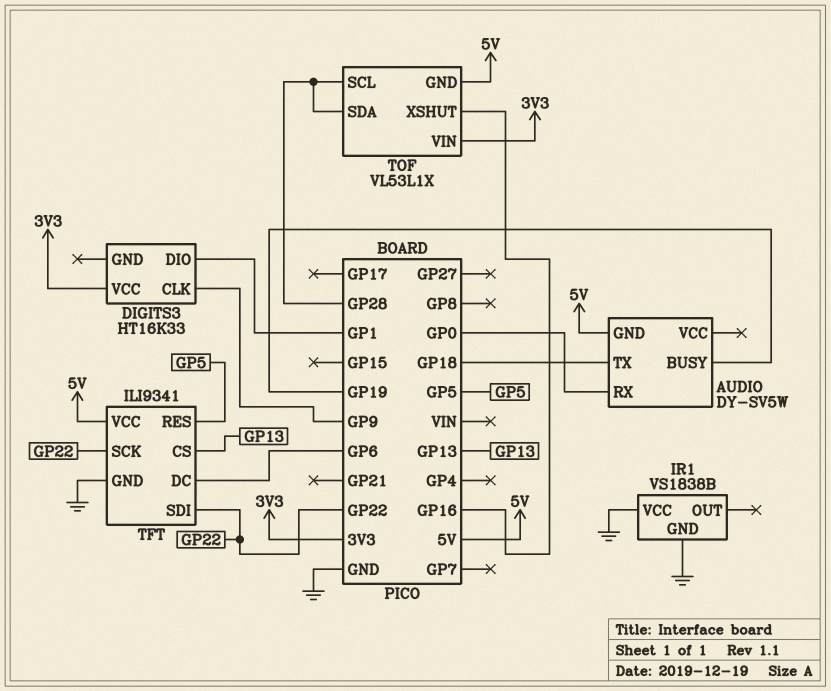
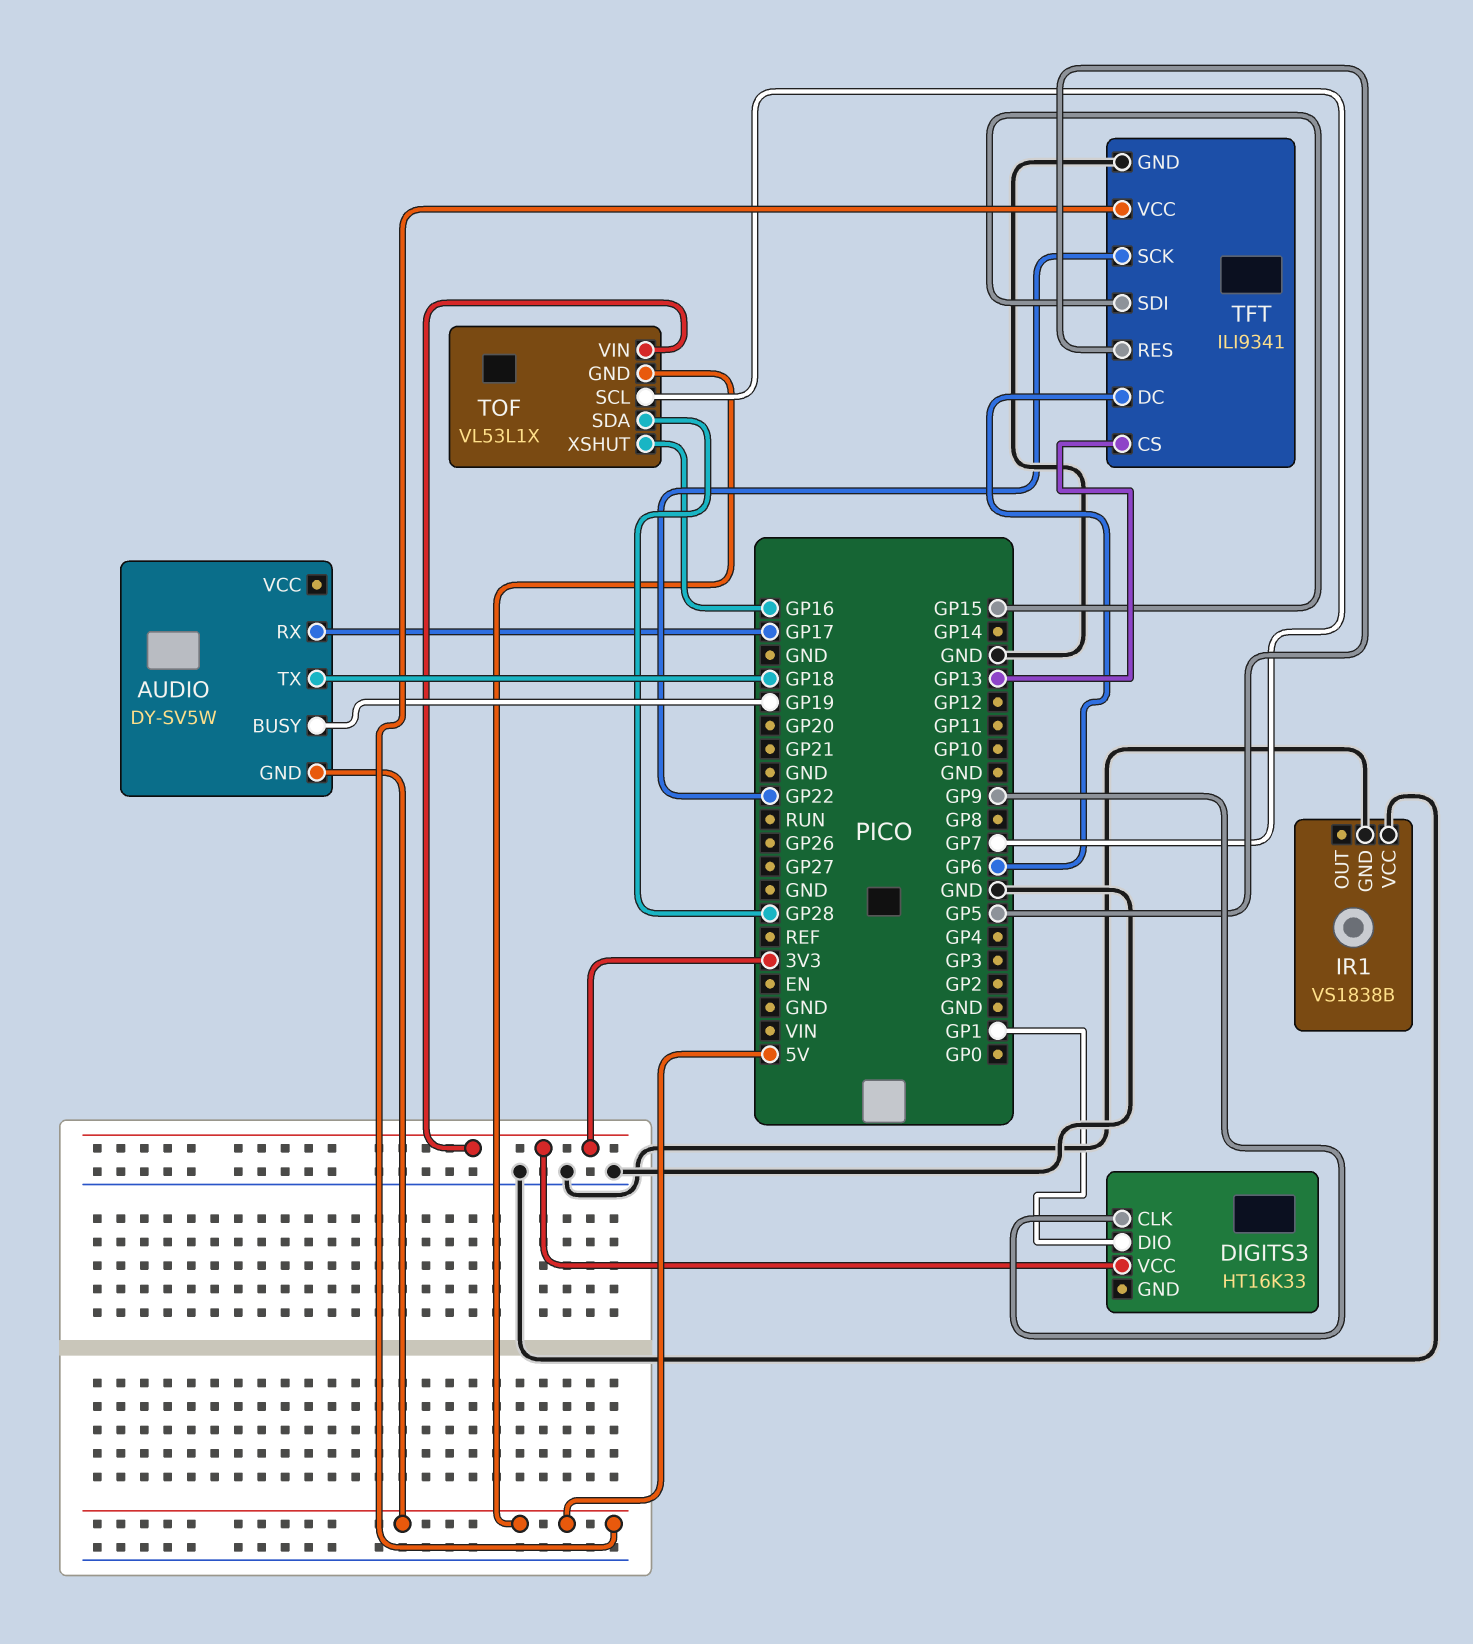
AUDIO pin RX: GP0 -> GP17
TFT pin SDI: GP22 -> GP15
TOF pin SCL: GP28 -> GP7

